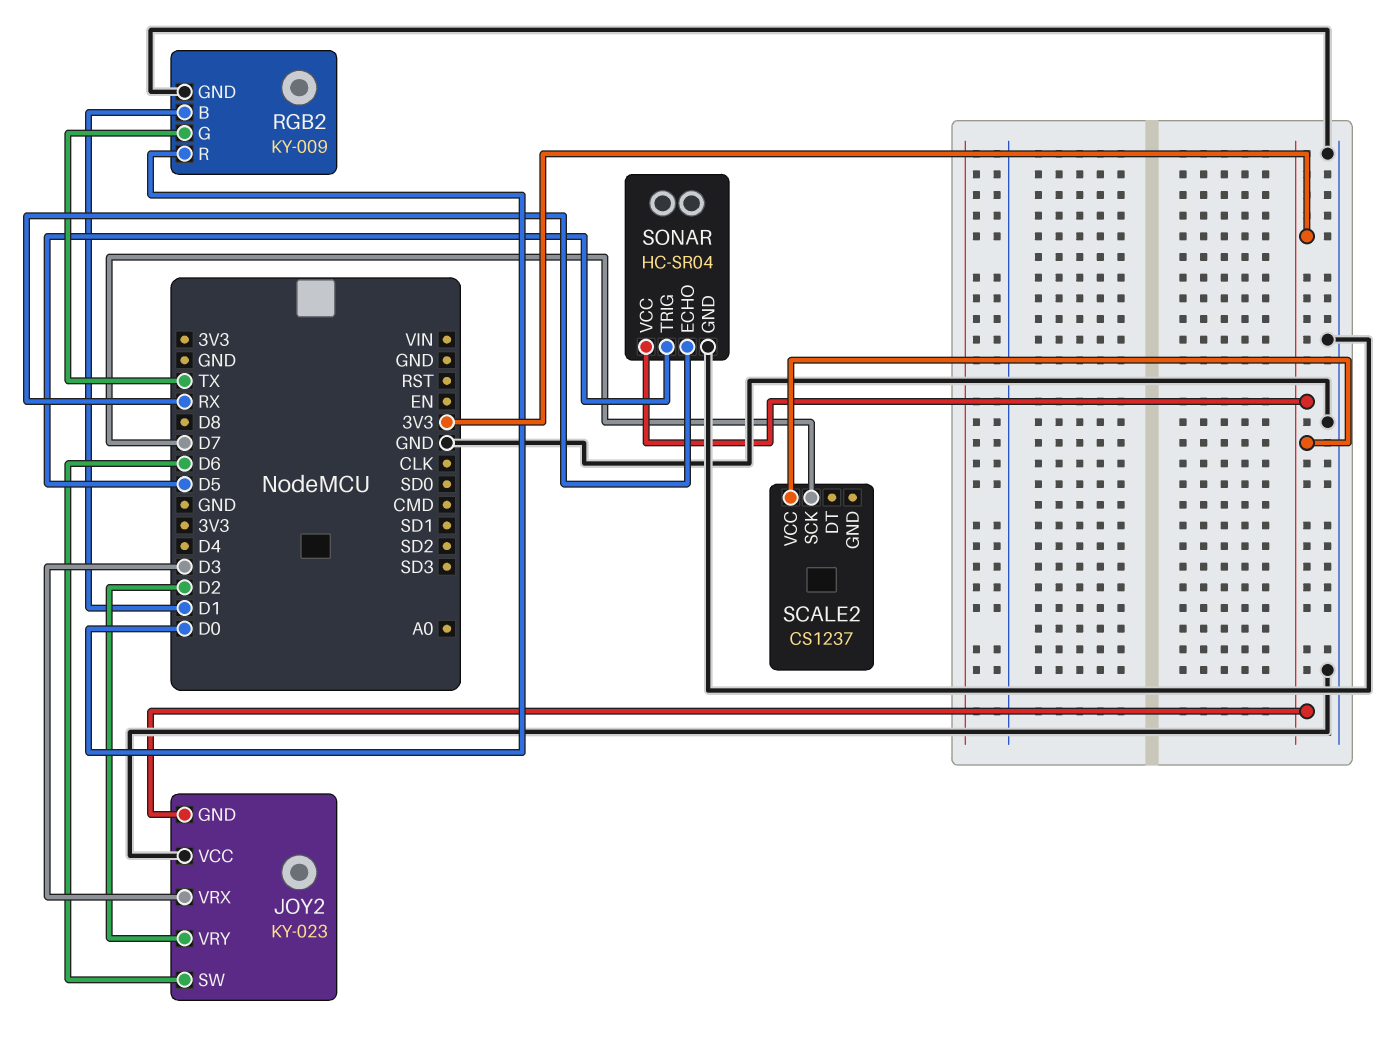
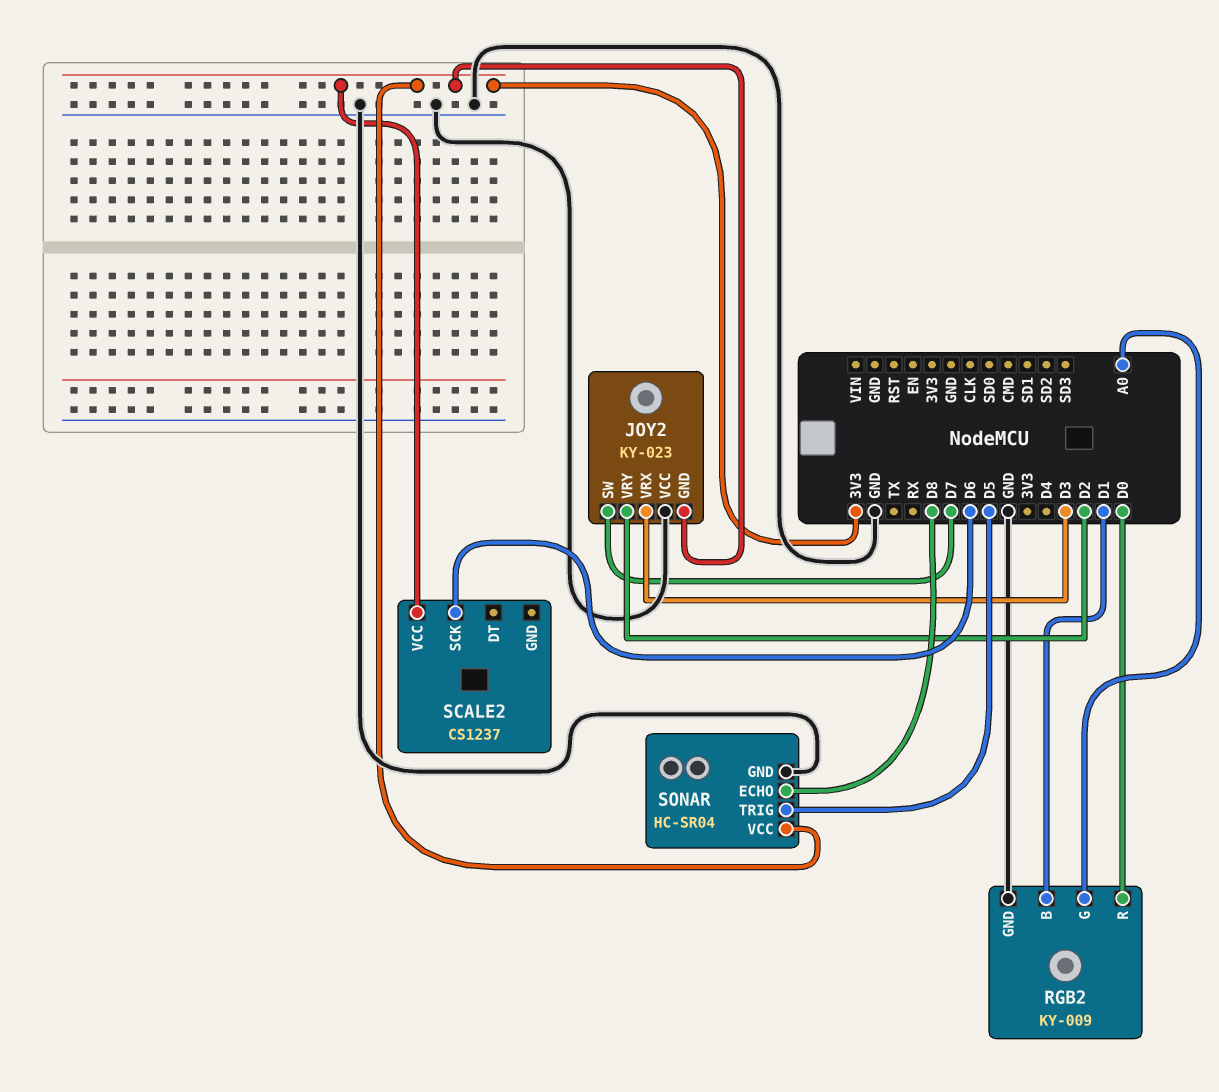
JOY2 pin SW: D6 -> D7
RGB2 pin G: TX -> A0
SCALE2 pin SCK: D7 -> D6
SONAR pin ECHO: RX -> D8

